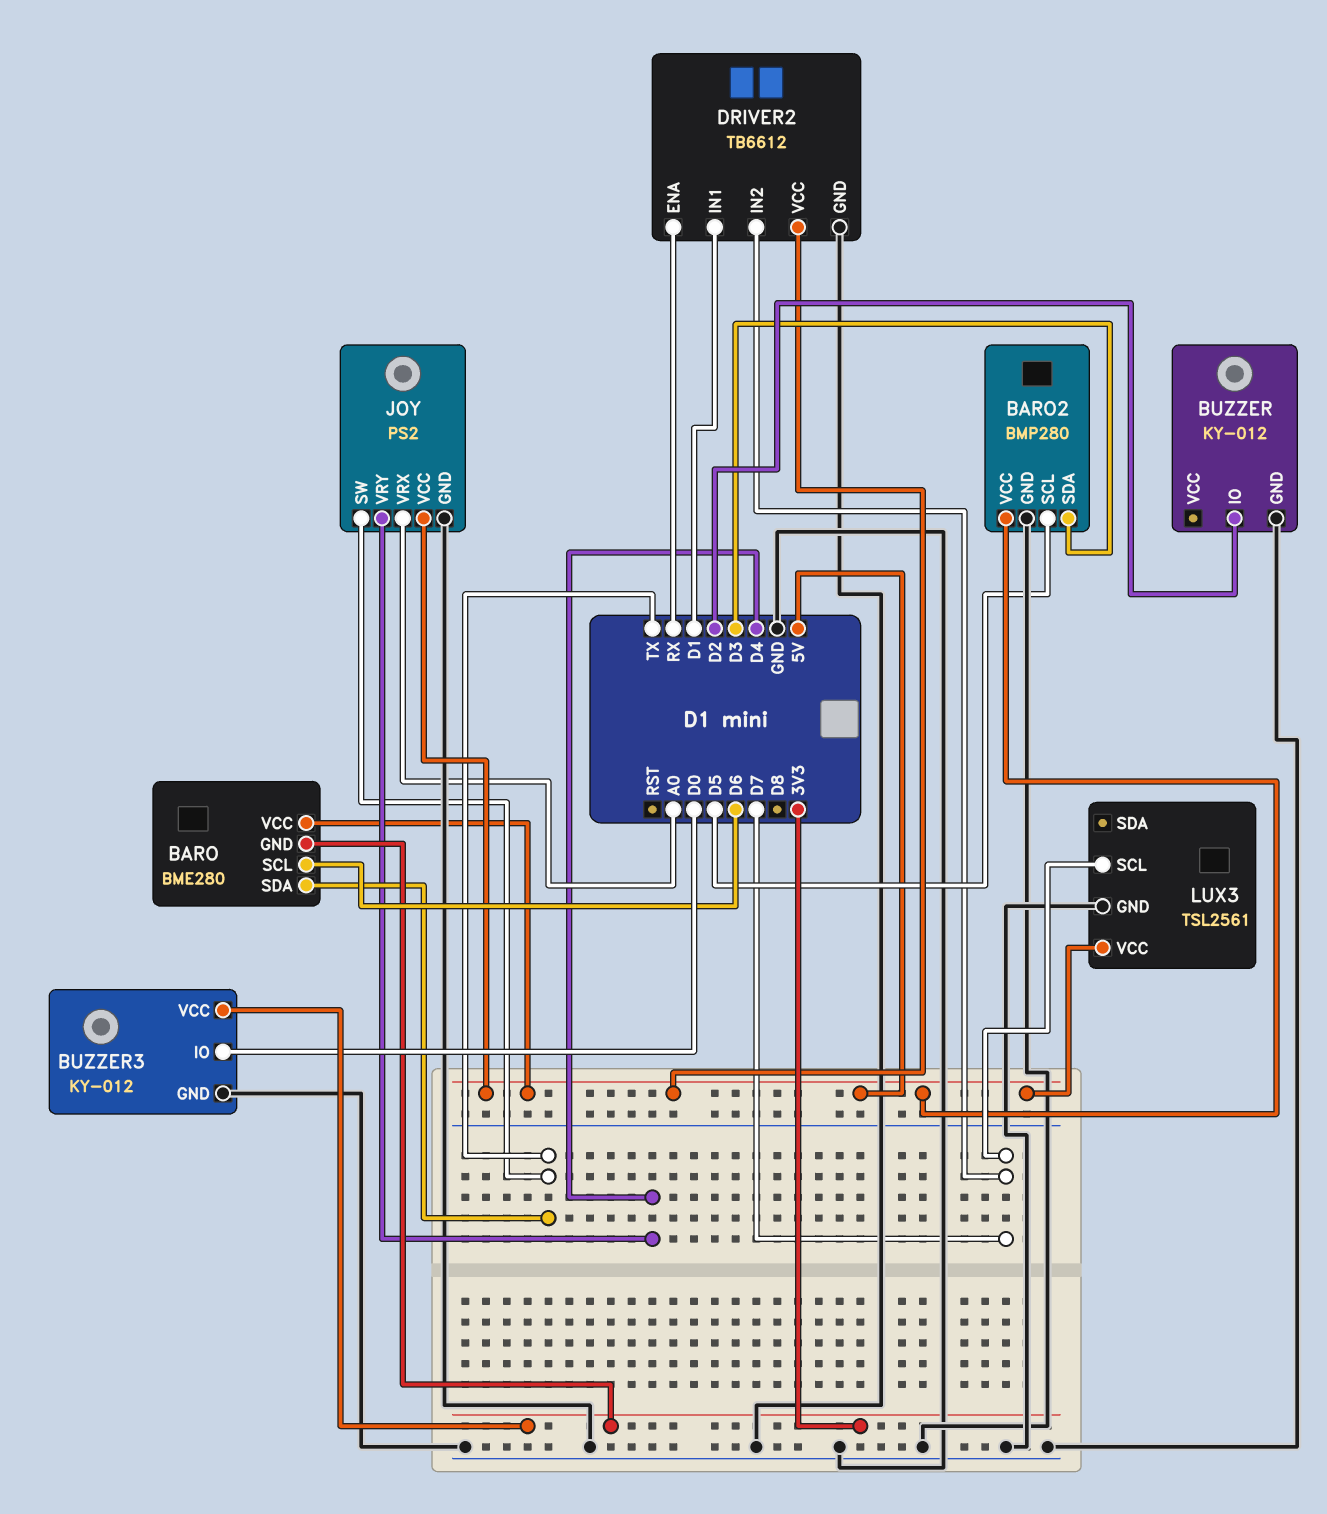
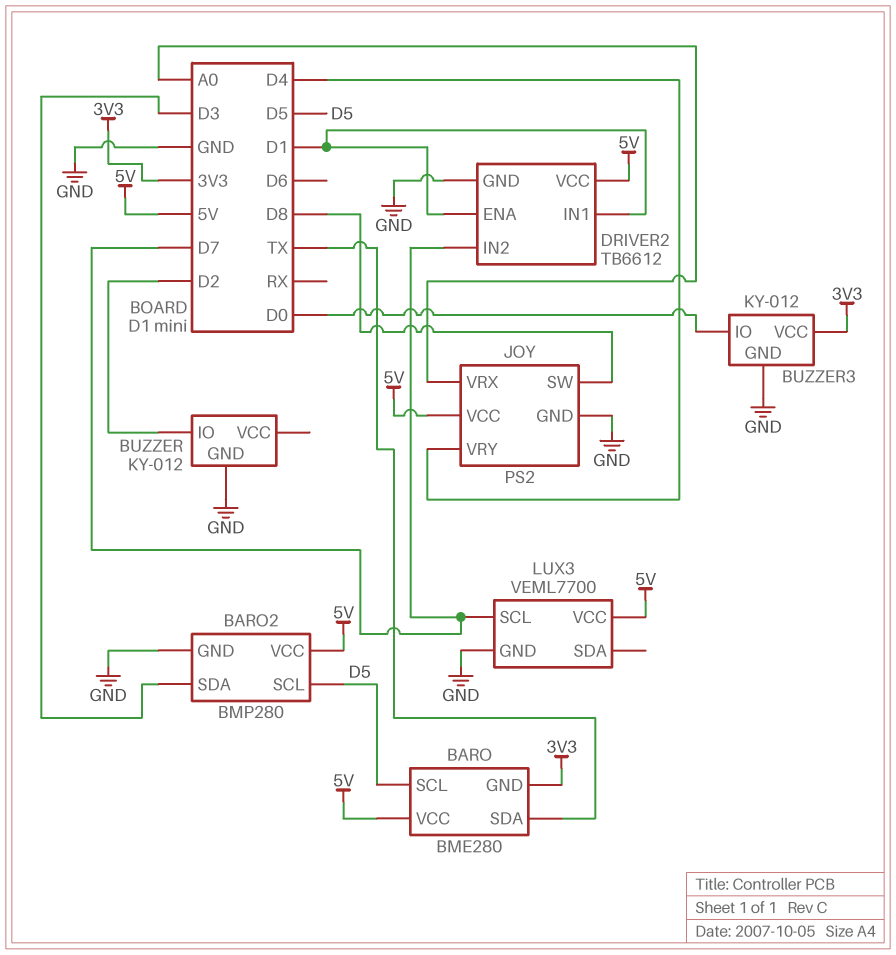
BARO pin SCL: D6 -> D5
DRIVER2 pin ENA: RX -> D1
JOY pin SW: TX -> D8
LUX3: TSL2561 -> VEML7700

